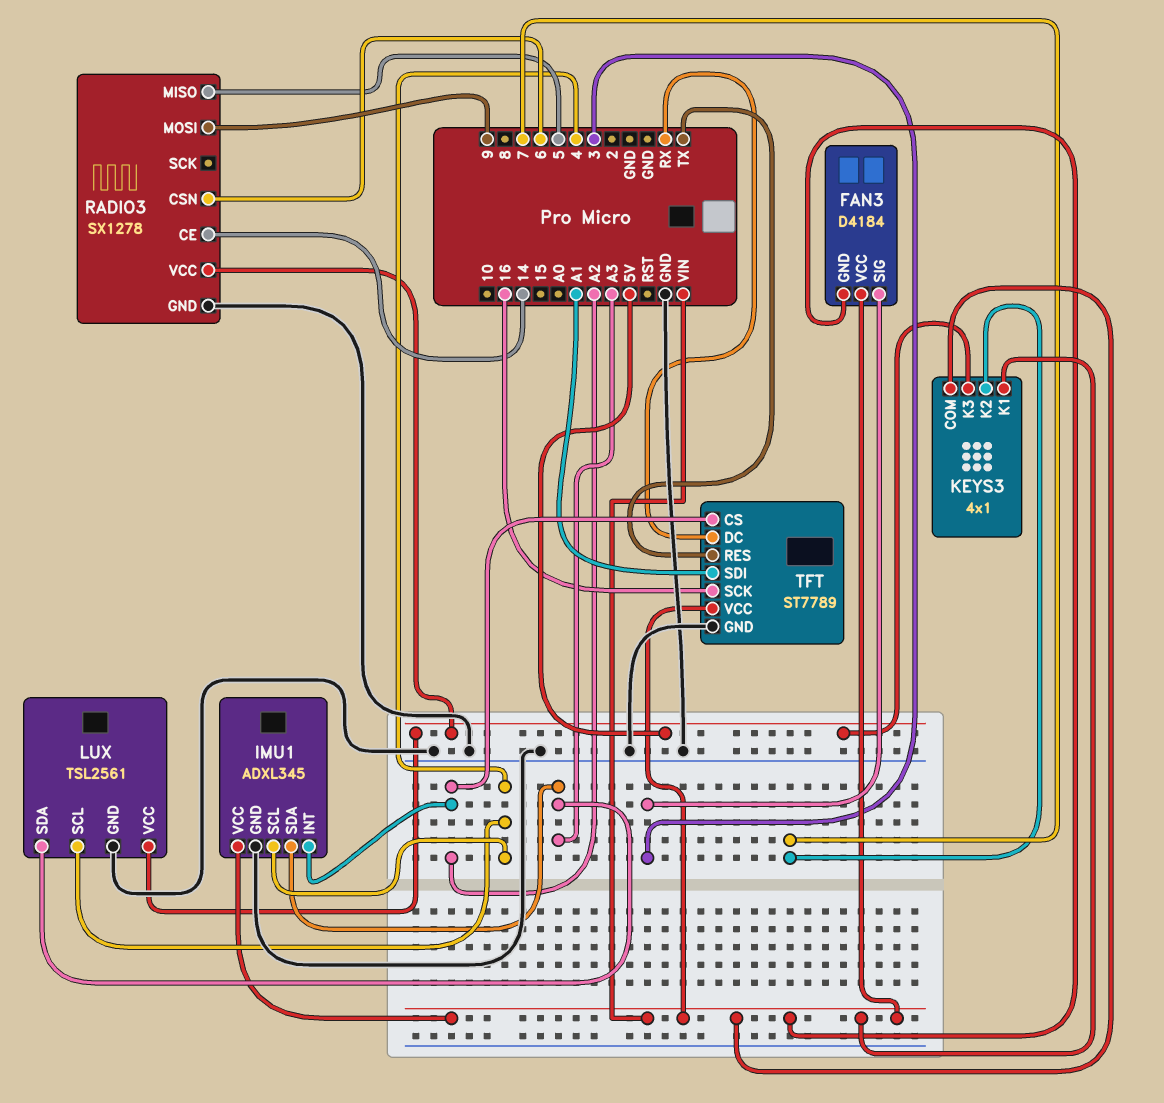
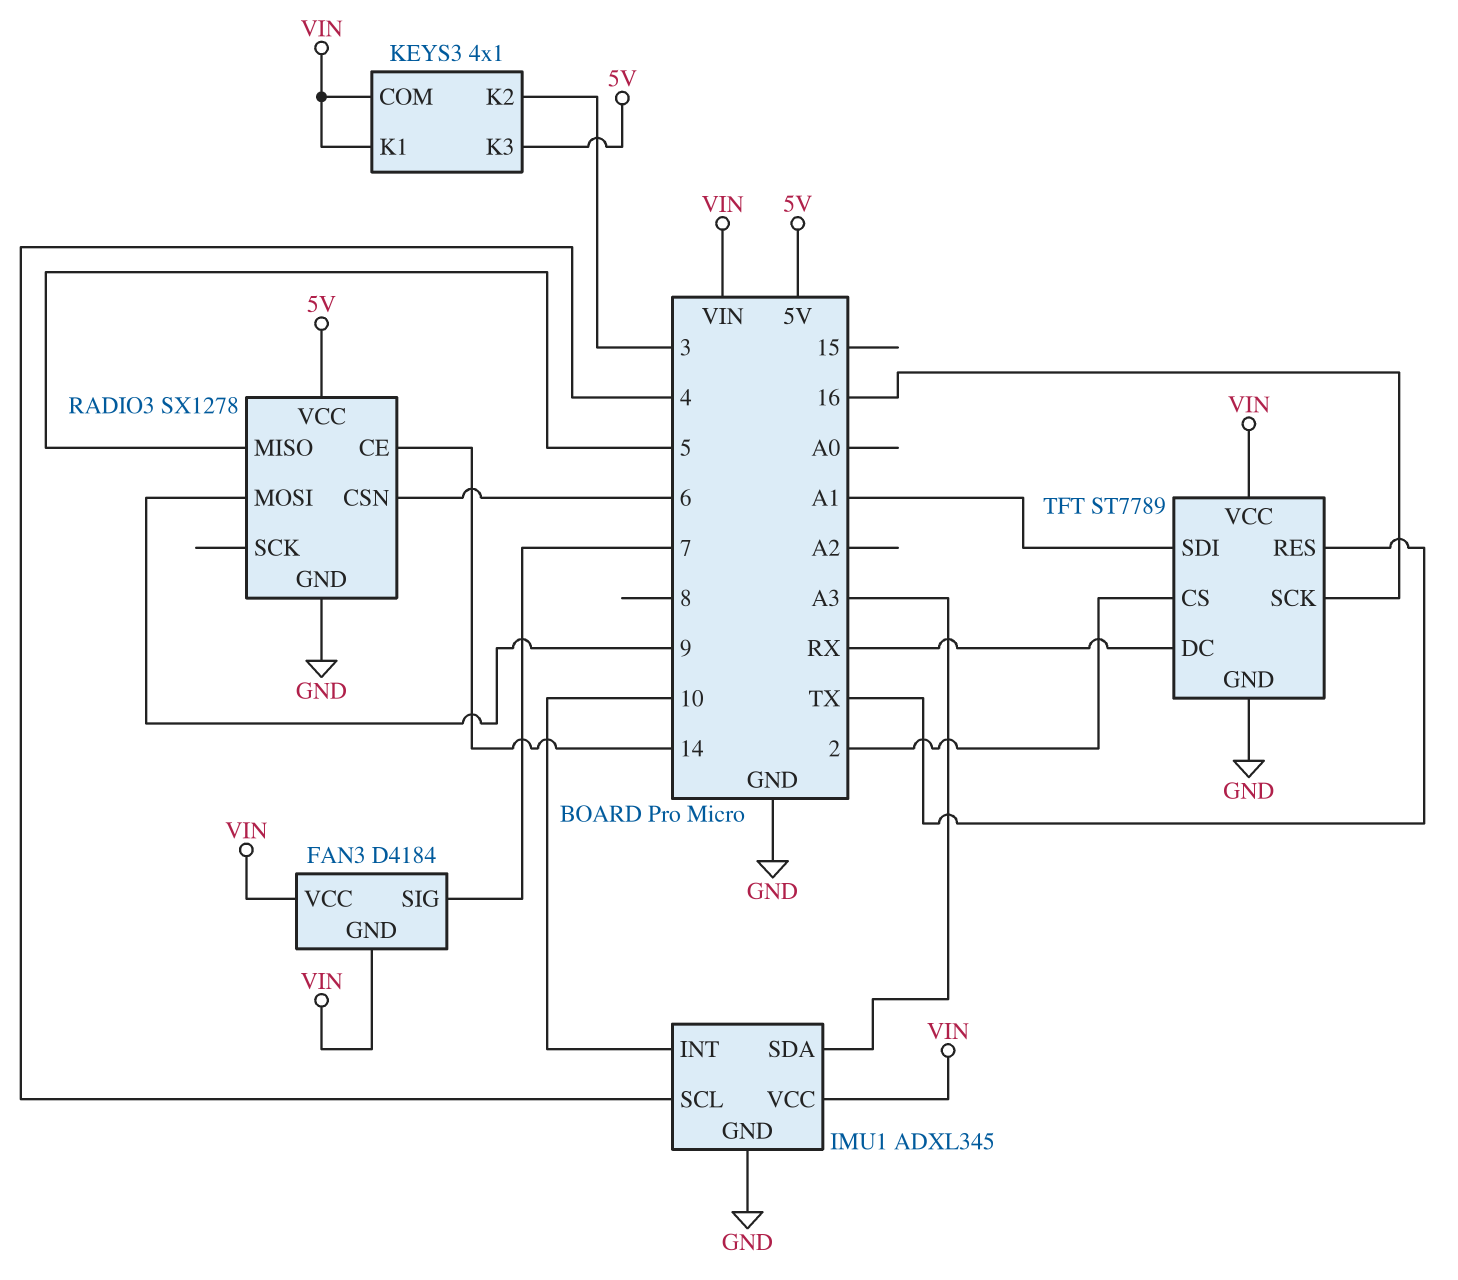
FAN3 pin SIG: 3 -> 7
IMU1 pin INT: A2 -> 10
KEYS3 pin K2: 7 -> 3
LUX: TSL2561 -> none
LUX pin GND: GND -> none
LUX pin SCL: 4 -> none
LUX pin SDA: A3 -> none
LUX pin VCC: 5V -> none
TFT pin CS: A2 -> 2

